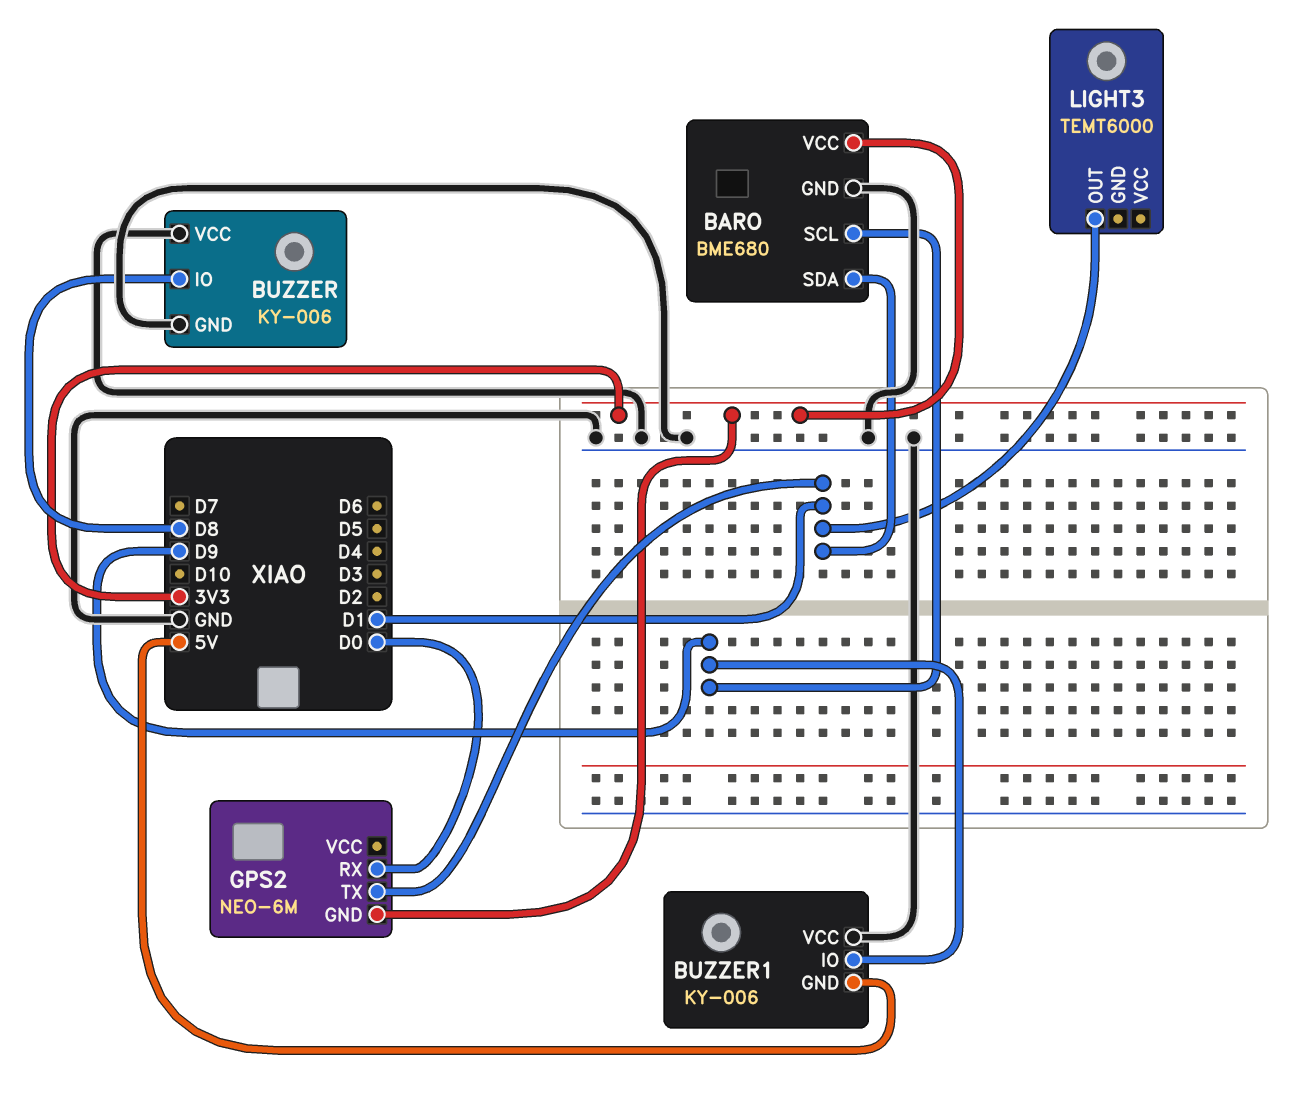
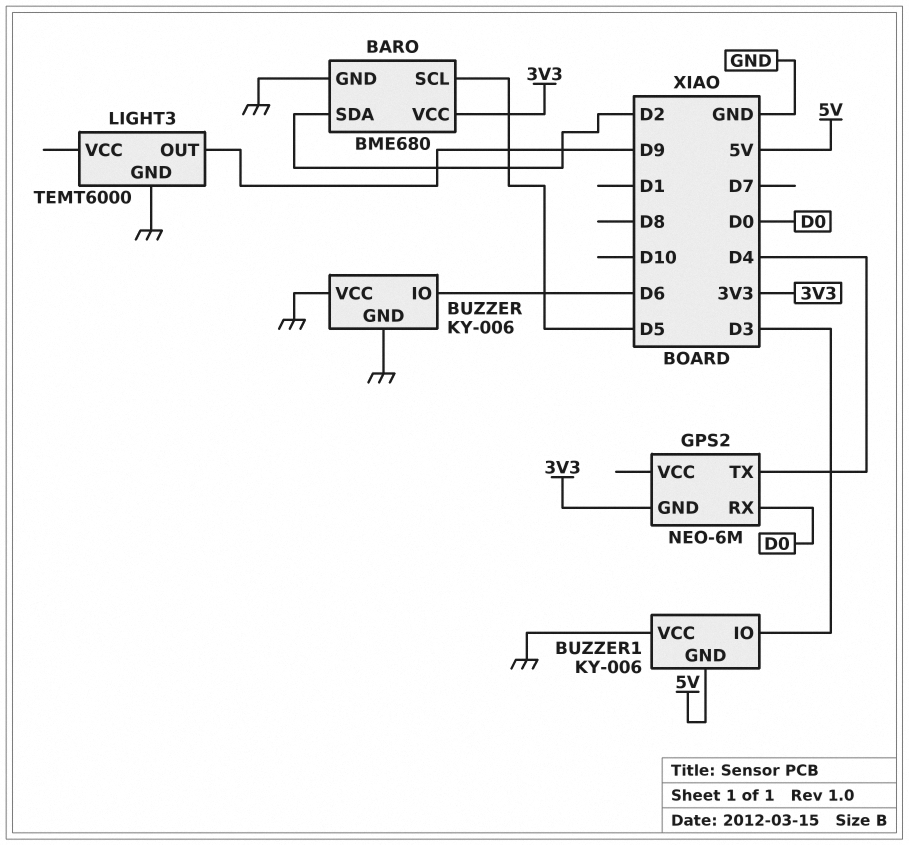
BARO pin SCL: D9 -> D5
BARO pin SDA: D1 -> D2
BUZZER pin IO: D8 -> D6
BUZZER1 pin IO: D9 -> D3
GPS2 pin TX: D1 -> D4
LIGHT3 pin GND: none -> GND
LIGHT3 pin OUT: D1 -> D9

